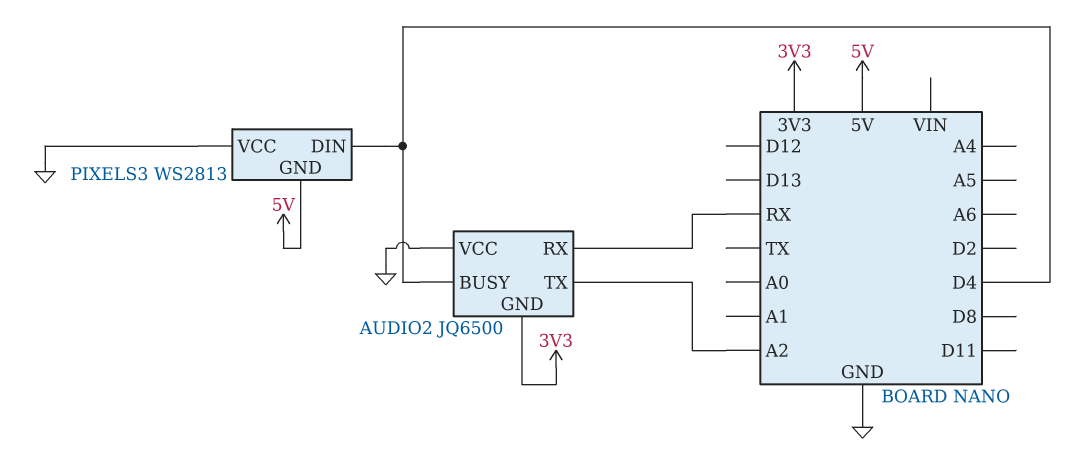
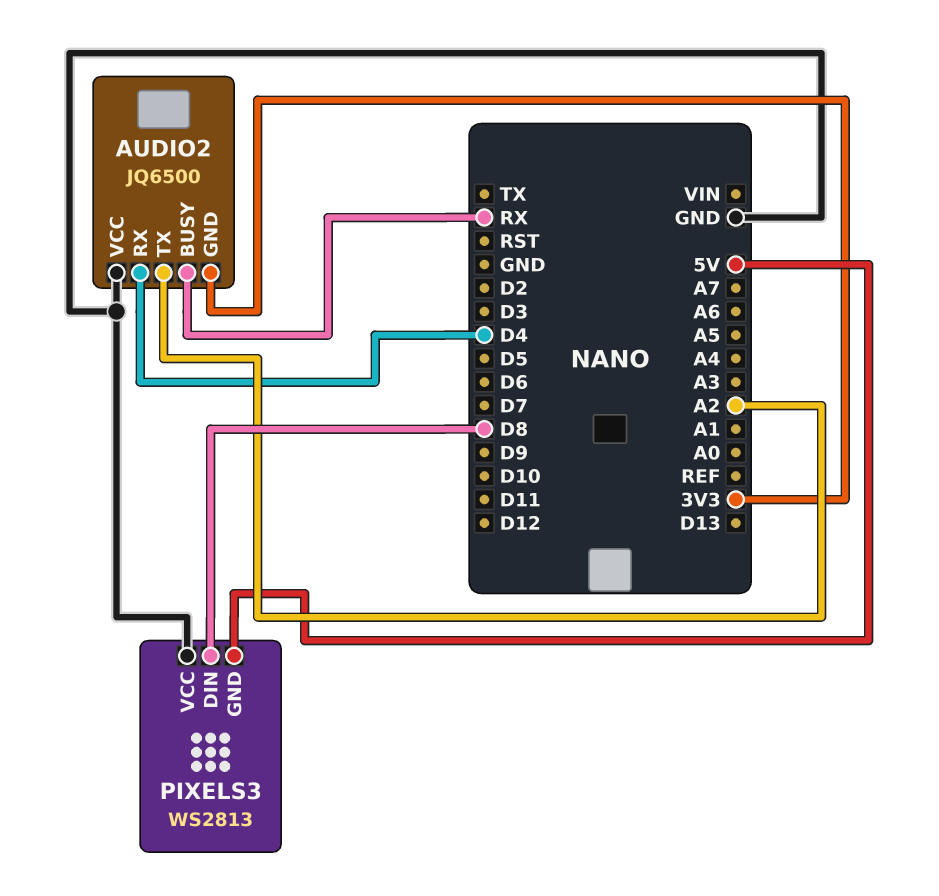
AUDIO2 pin BUSY: D4 -> RX
AUDIO2 pin RX: RX -> D4
PIXELS3 pin DIN: D4 -> D8

